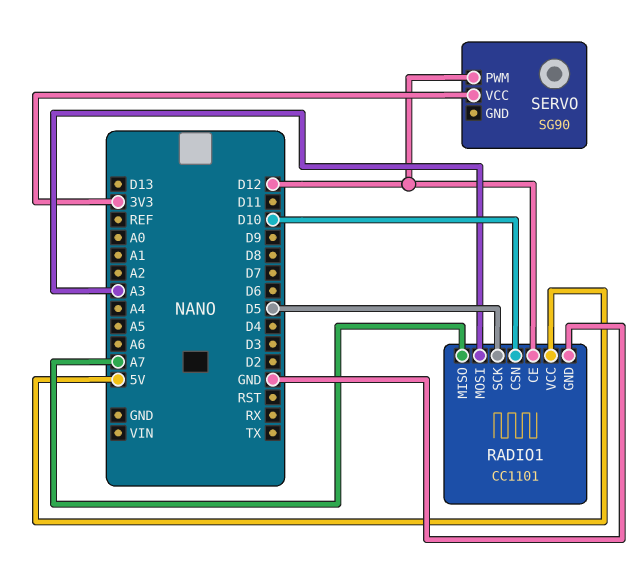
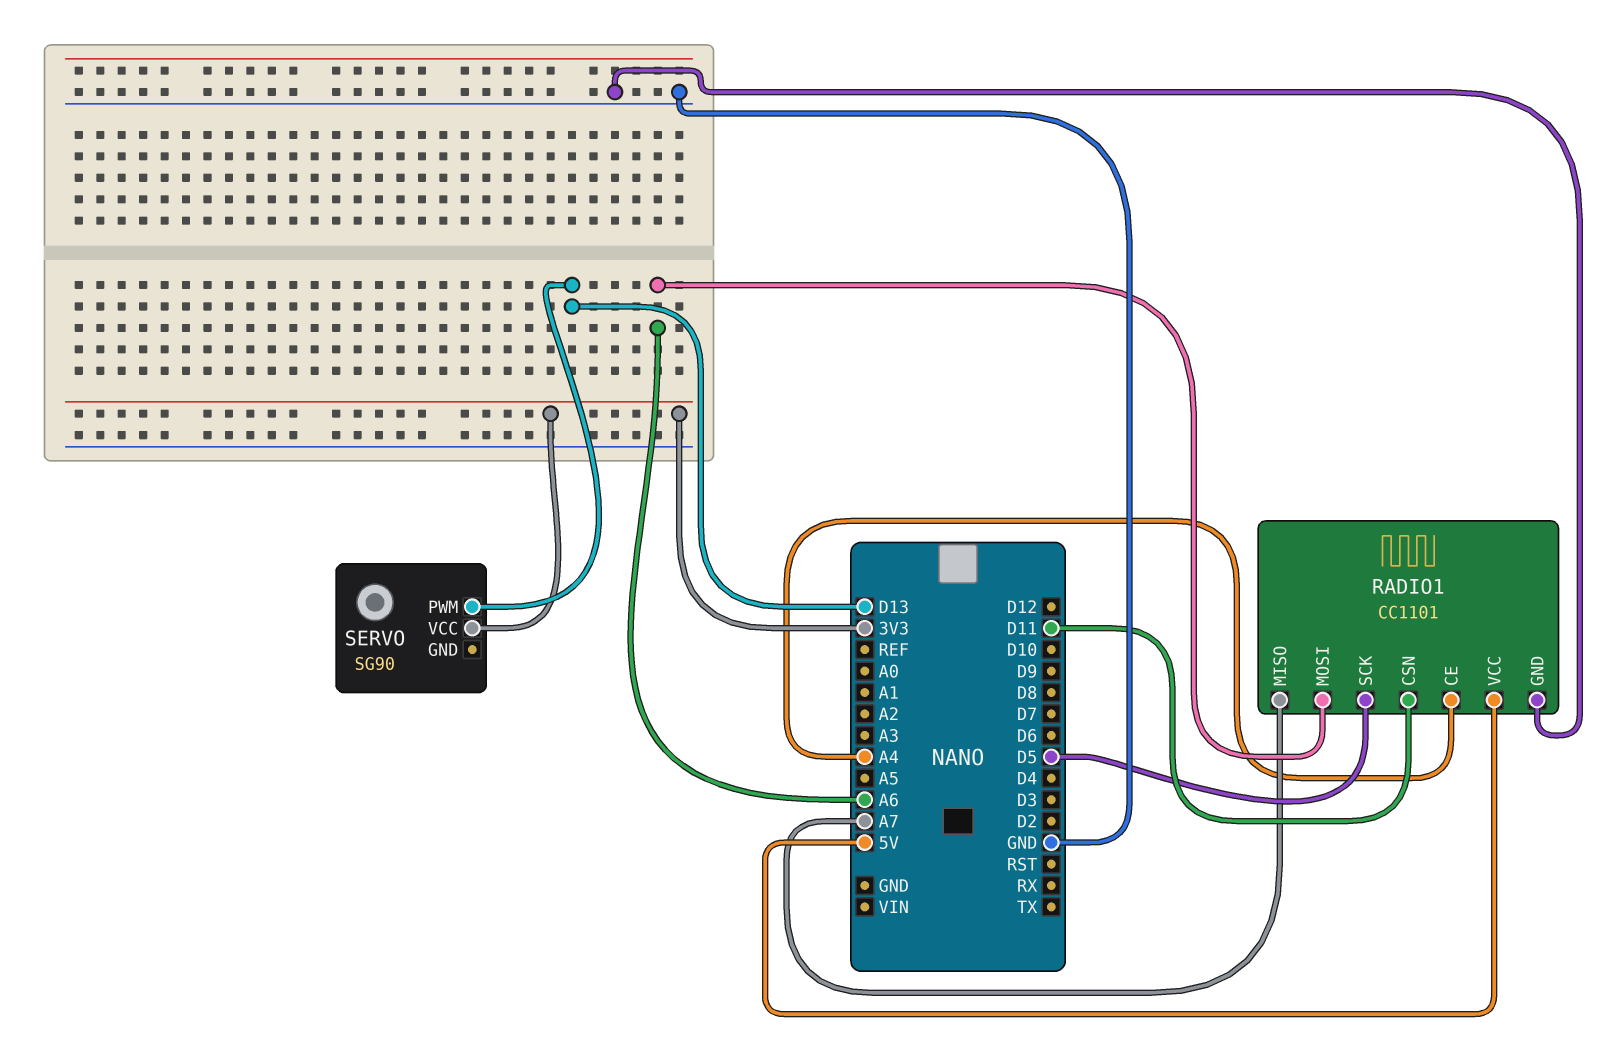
RADIO1 pin CE: D12 -> A4
RADIO1 pin CSN: D10 -> D11
RADIO1 pin MOSI: A3 -> A6
SERVO pin PWM: D12 -> D13

